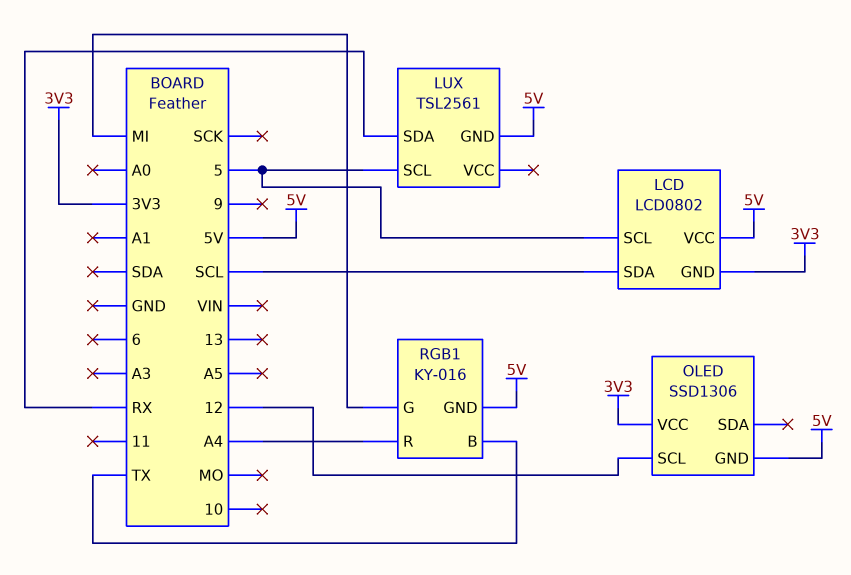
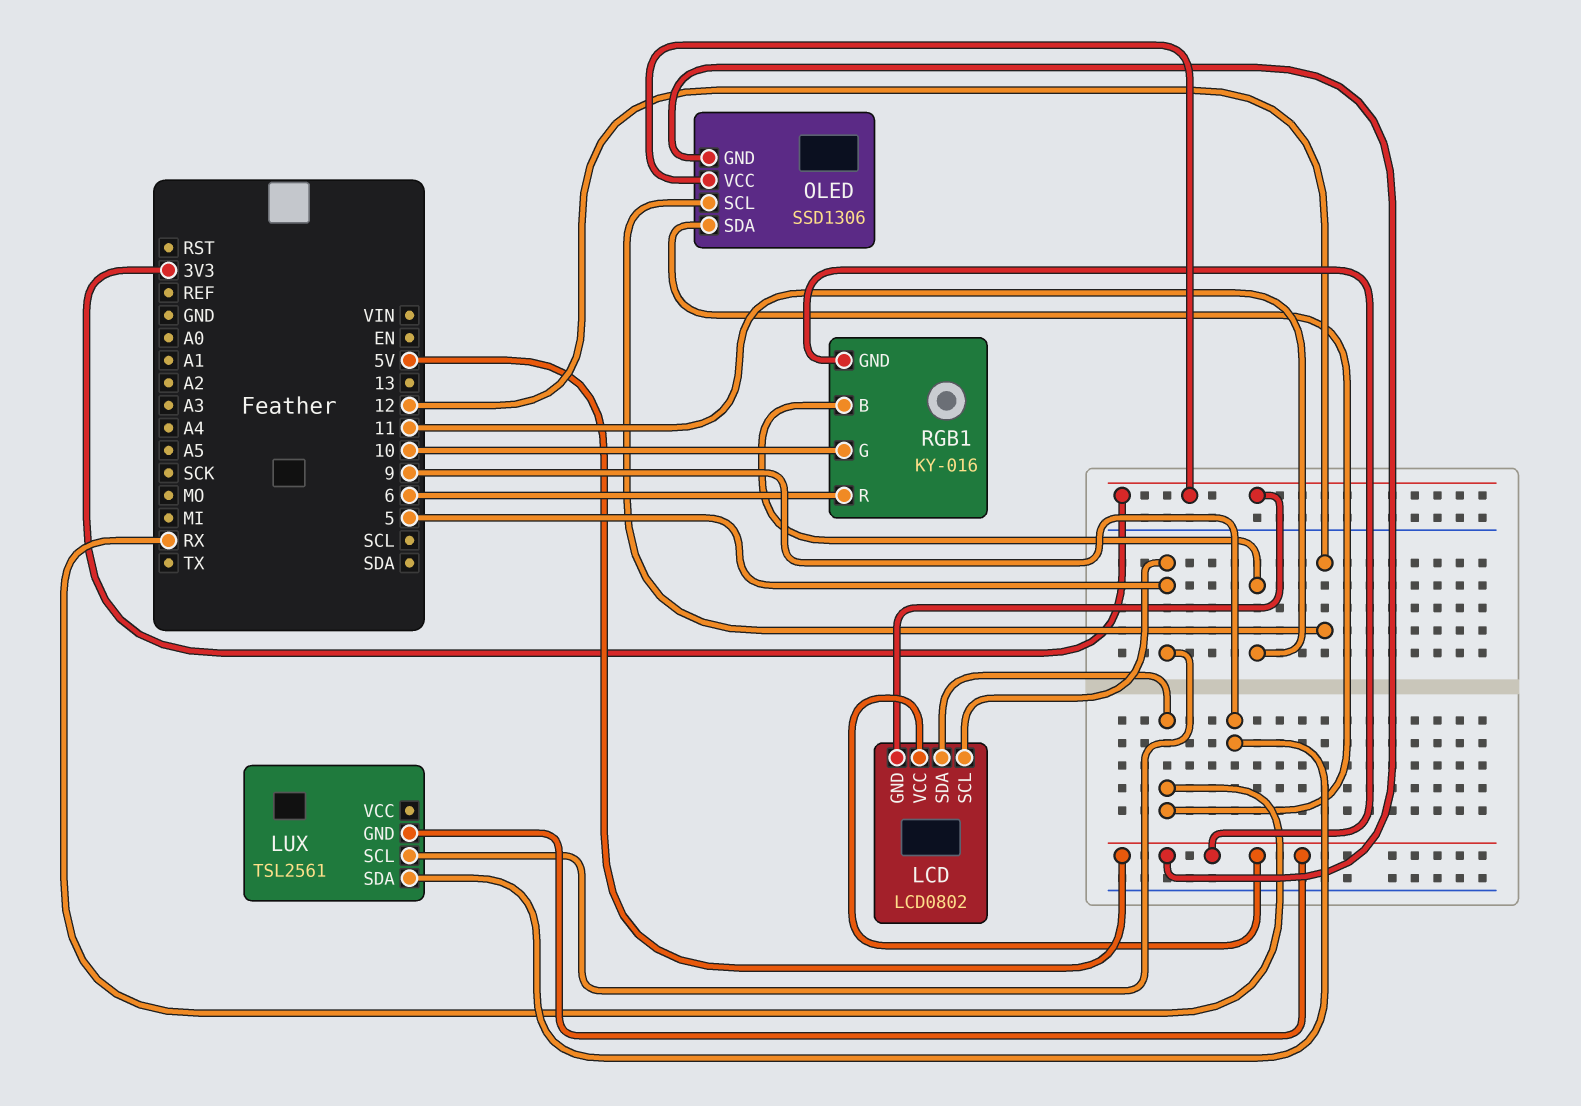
LCD pin SDA: SCL -> RX
LUX pin SDA: RX -> 9
OLED pin SDA: none -> RX
RGB1 pin B: TX -> 11
RGB1 pin G: MI -> 10
RGB1 pin R: A4 -> 6

